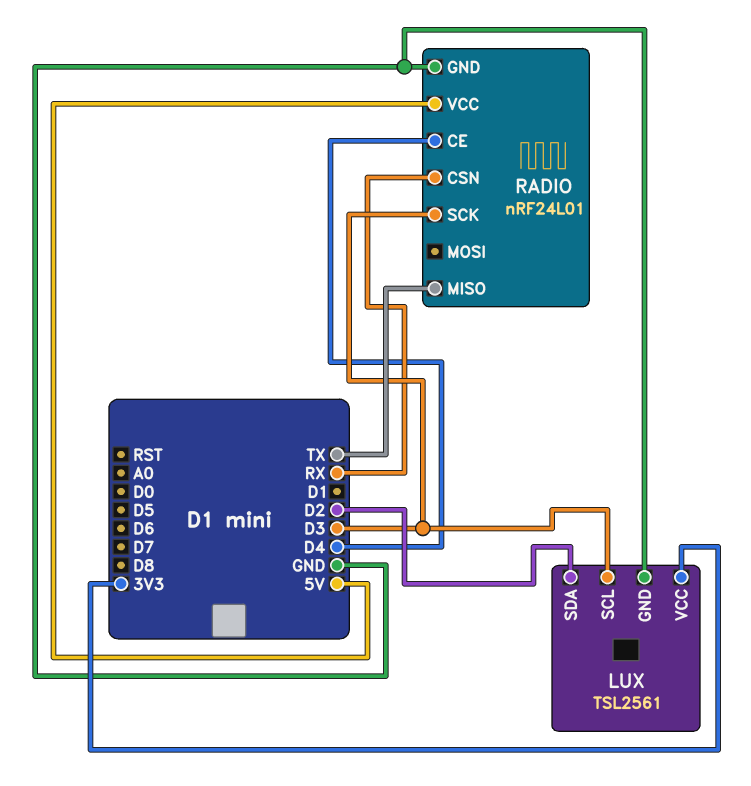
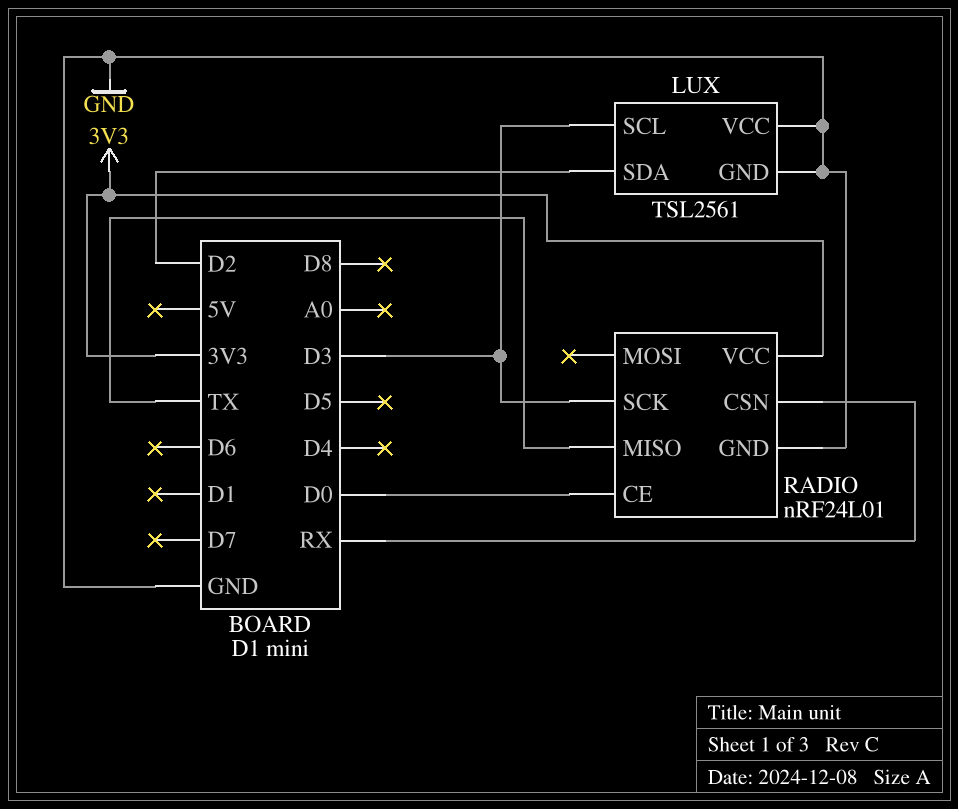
LUX pin VCC: 3V3 -> GND
RADIO pin CE: D4 -> D0
RADIO pin VCC: 5V -> 3V3

